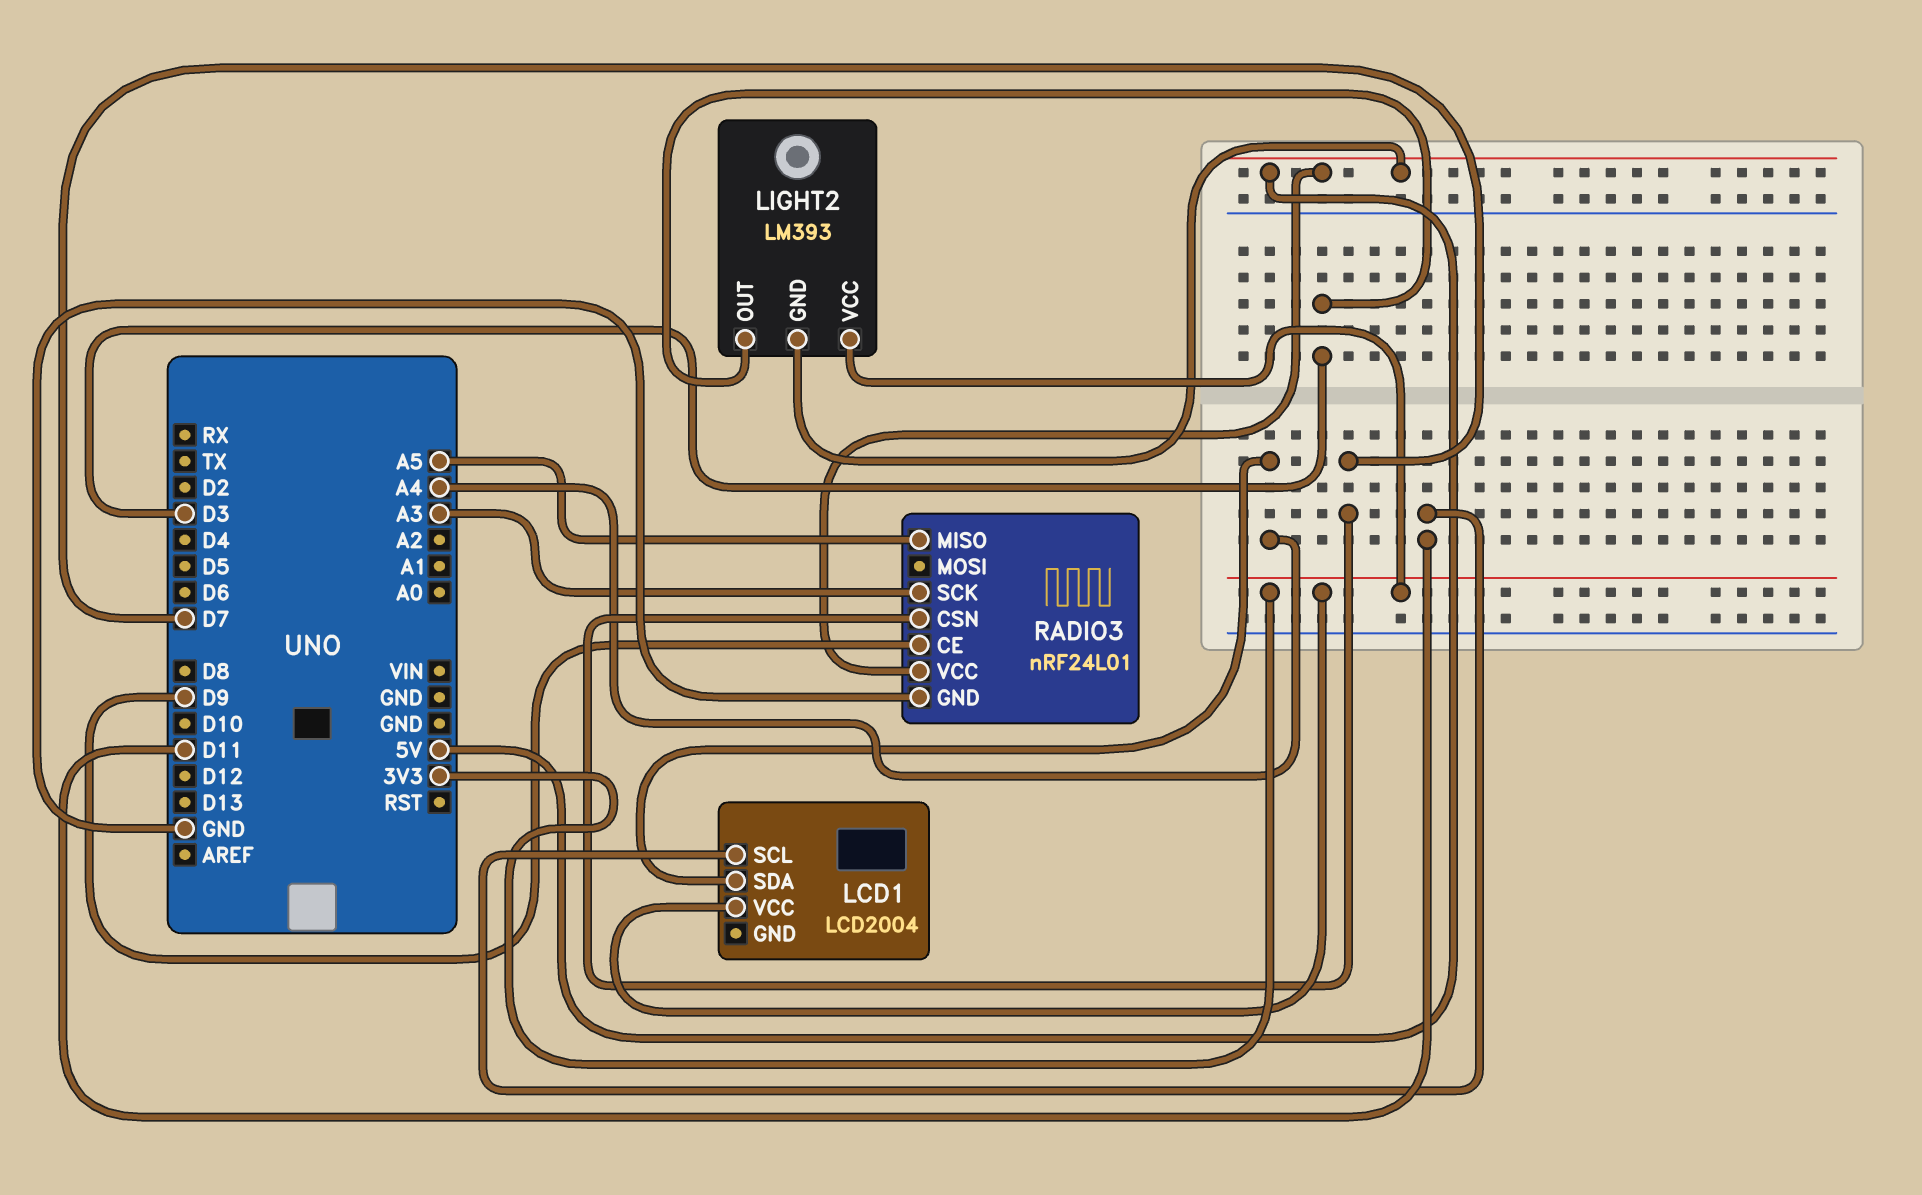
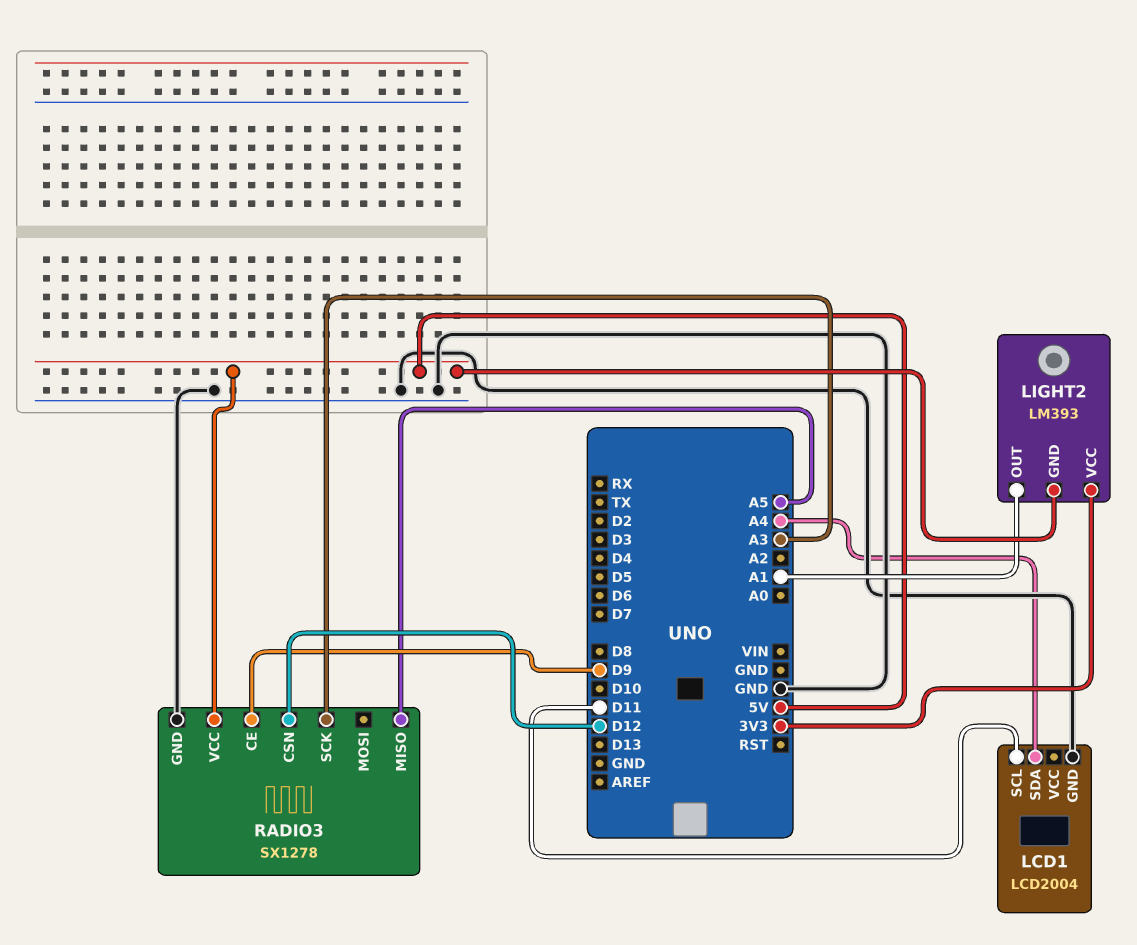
LCD1 pin GND: none -> GND
LCD1 pin VCC: 3V3 -> none
LIGHT2 pin OUT: D3 -> A1
RADIO3: nRF24L01 -> SX1278
RADIO3 pin CSN: D7 -> D12

